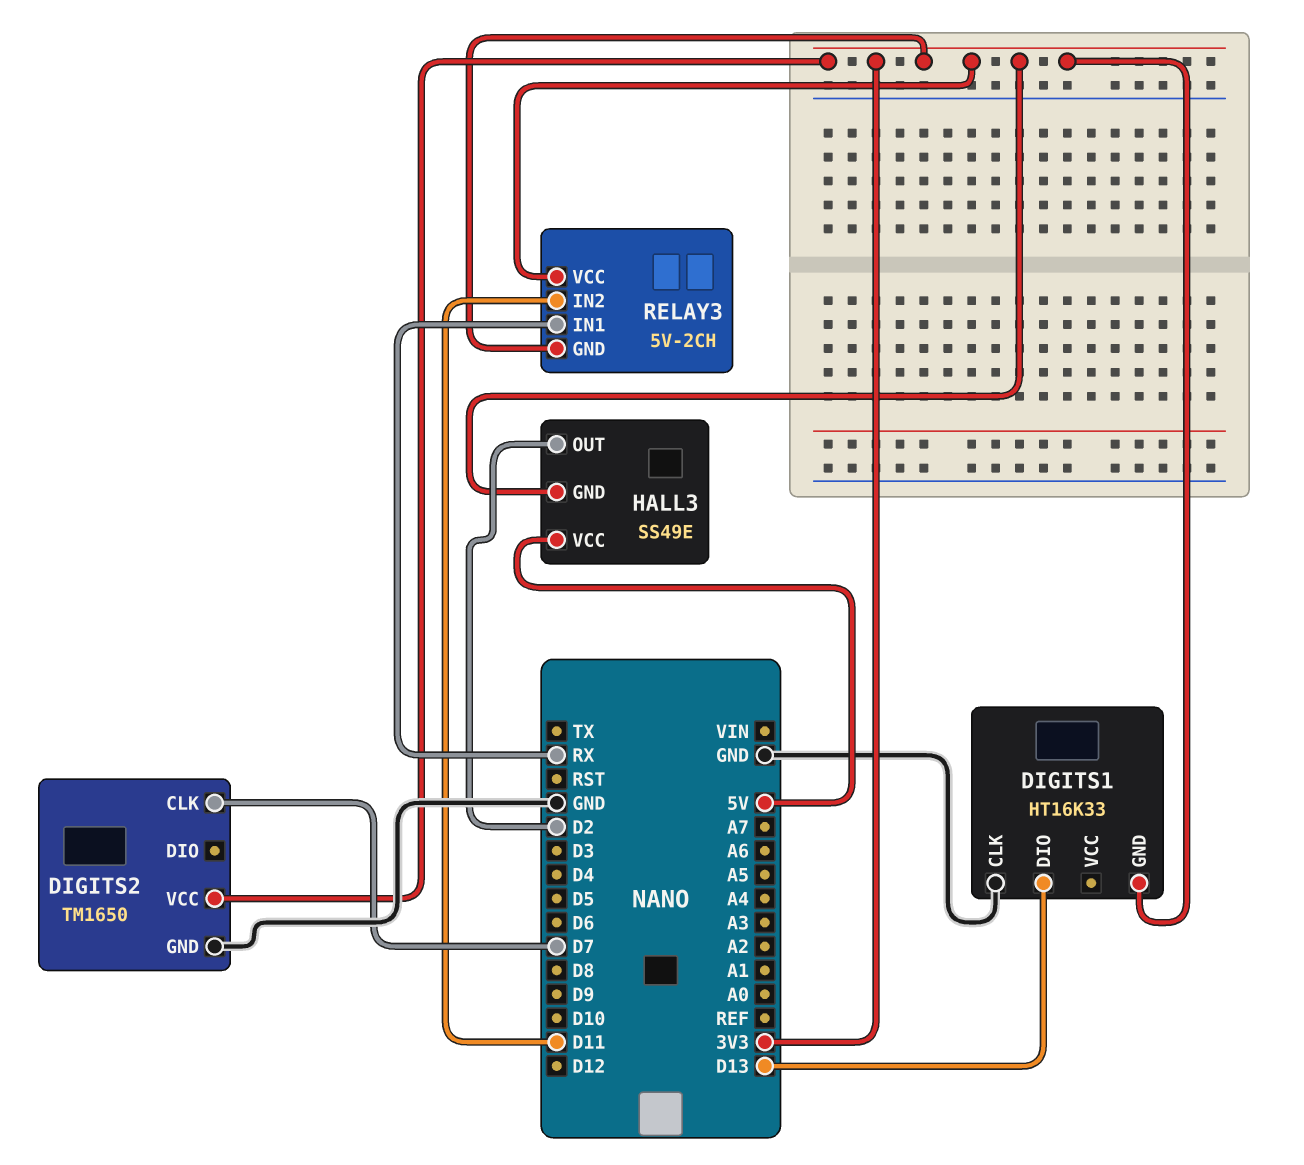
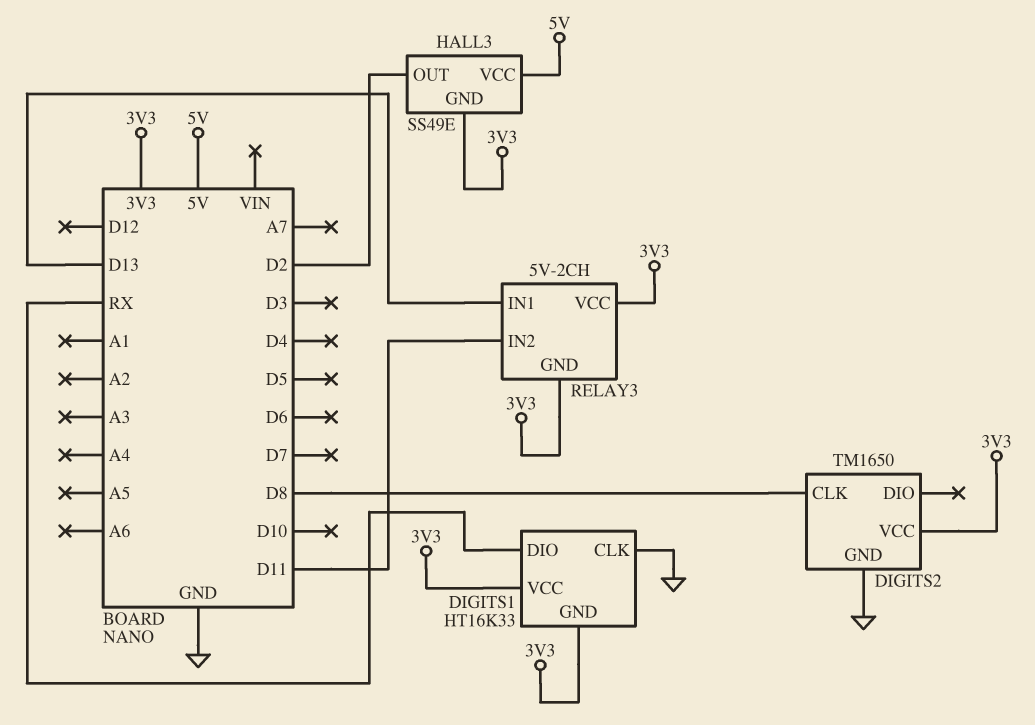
DIGITS1 pin DIO: D13 -> RX
DIGITS1 pin VCC: none -> 3V3
DIGITS2 pin CLK: D7 -> D8
RELAY3 pin IN1: RX -> D13

